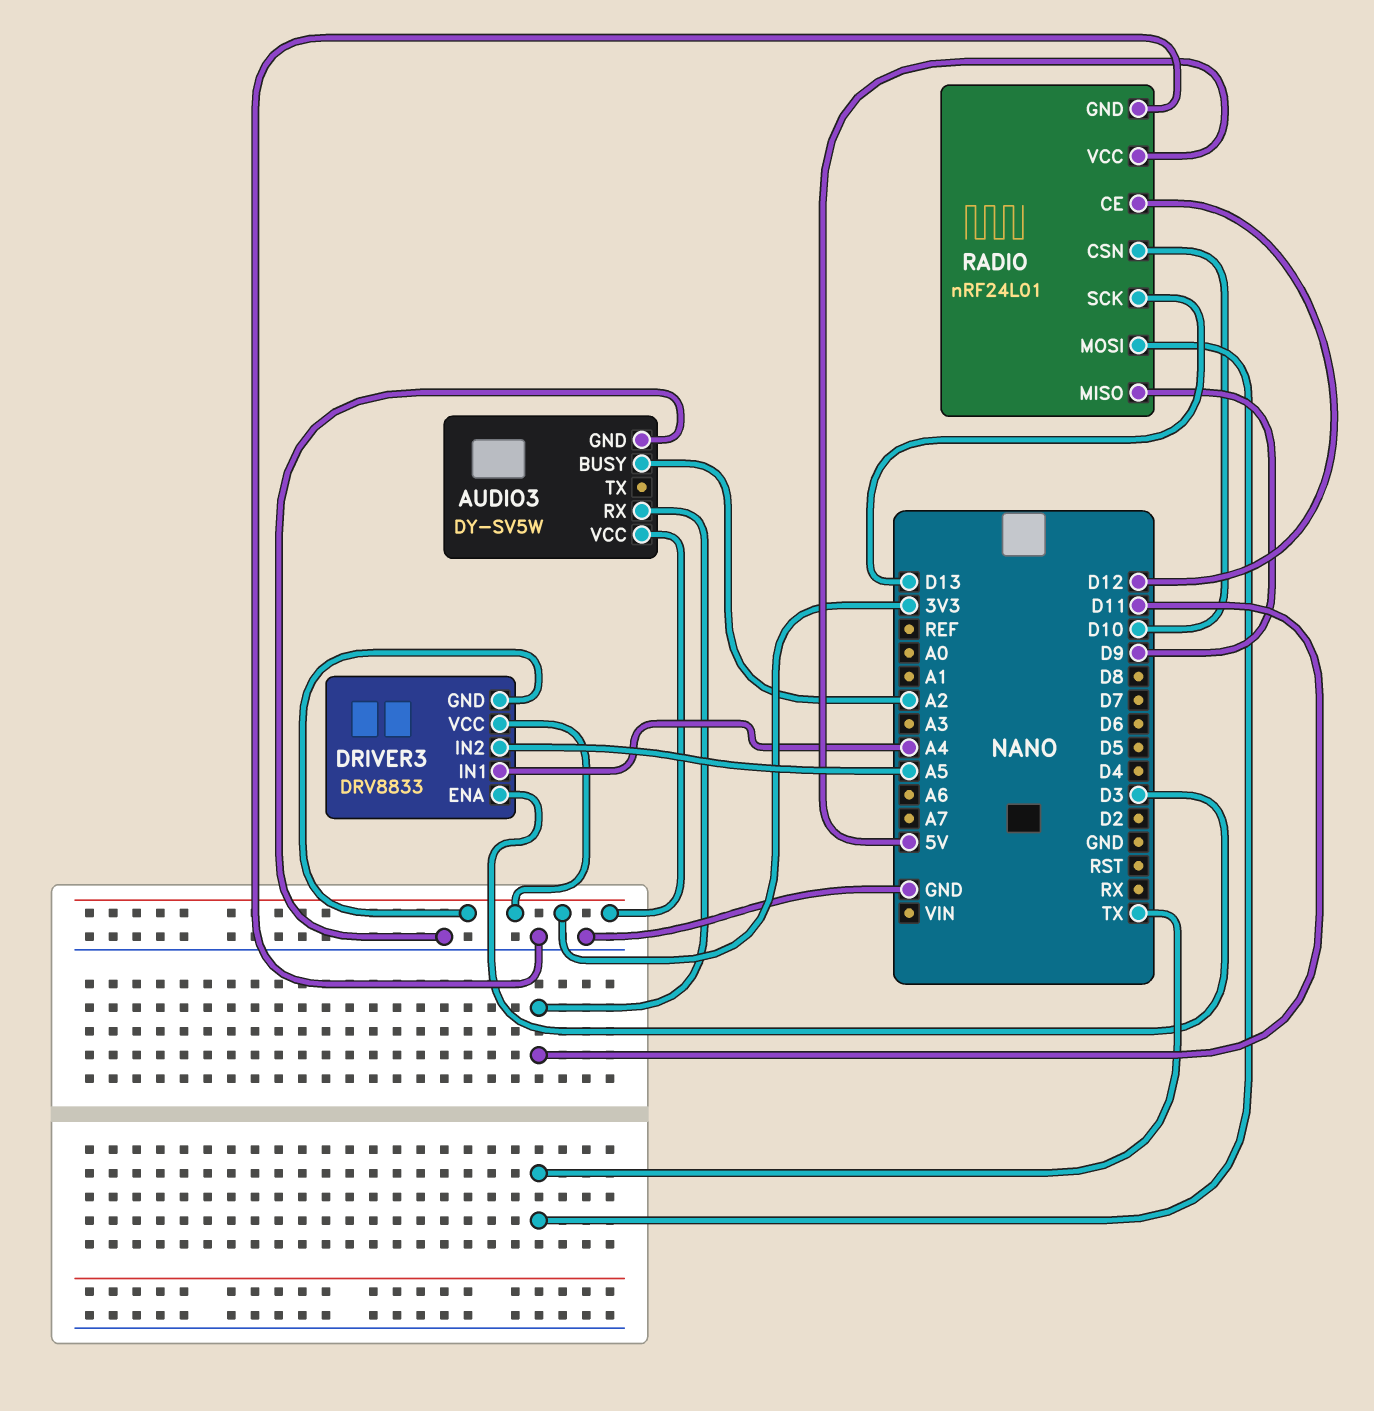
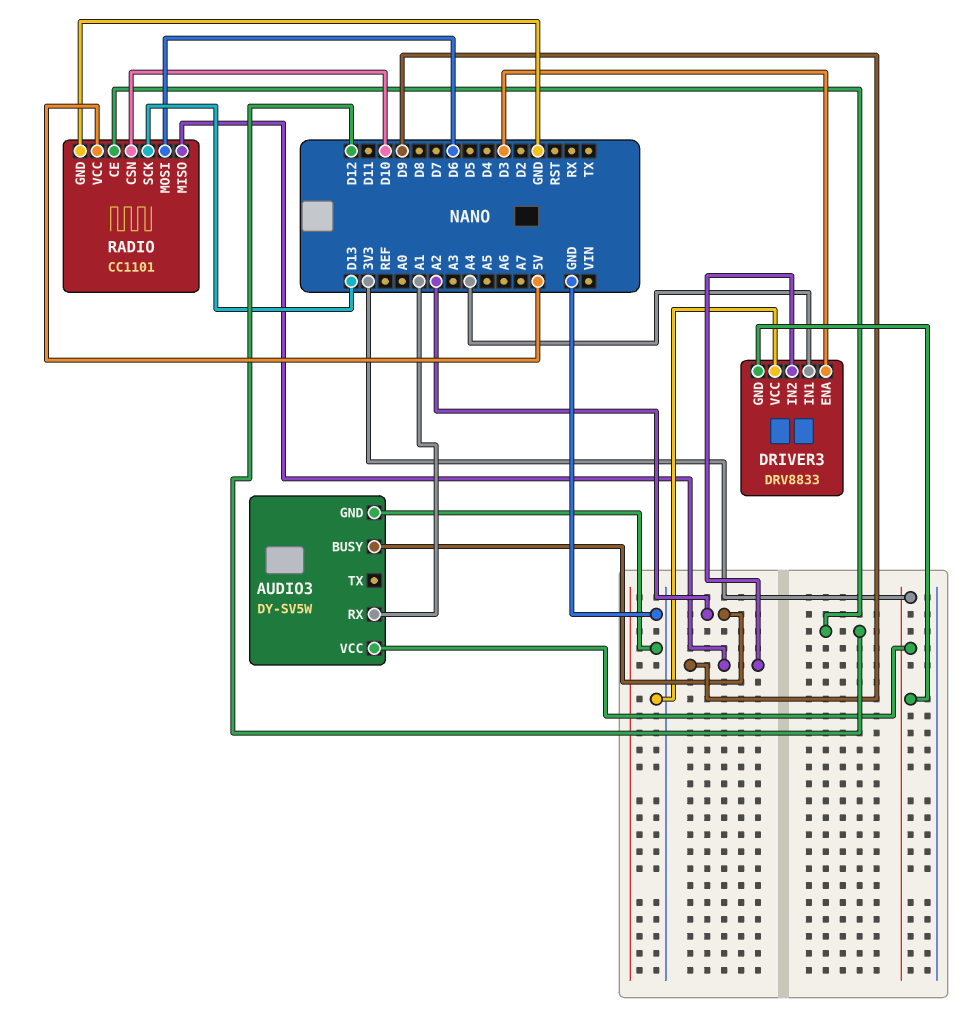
AUDIO3 pin RX: D11 -> A1
DRIVER3 pin IN2: A5 -> D9
DRIVER3 pin VCC: 3V3 -> GND
RADIO: nRF24L01 -> CC1101
RADIO pin MOSI: TX -> D6

